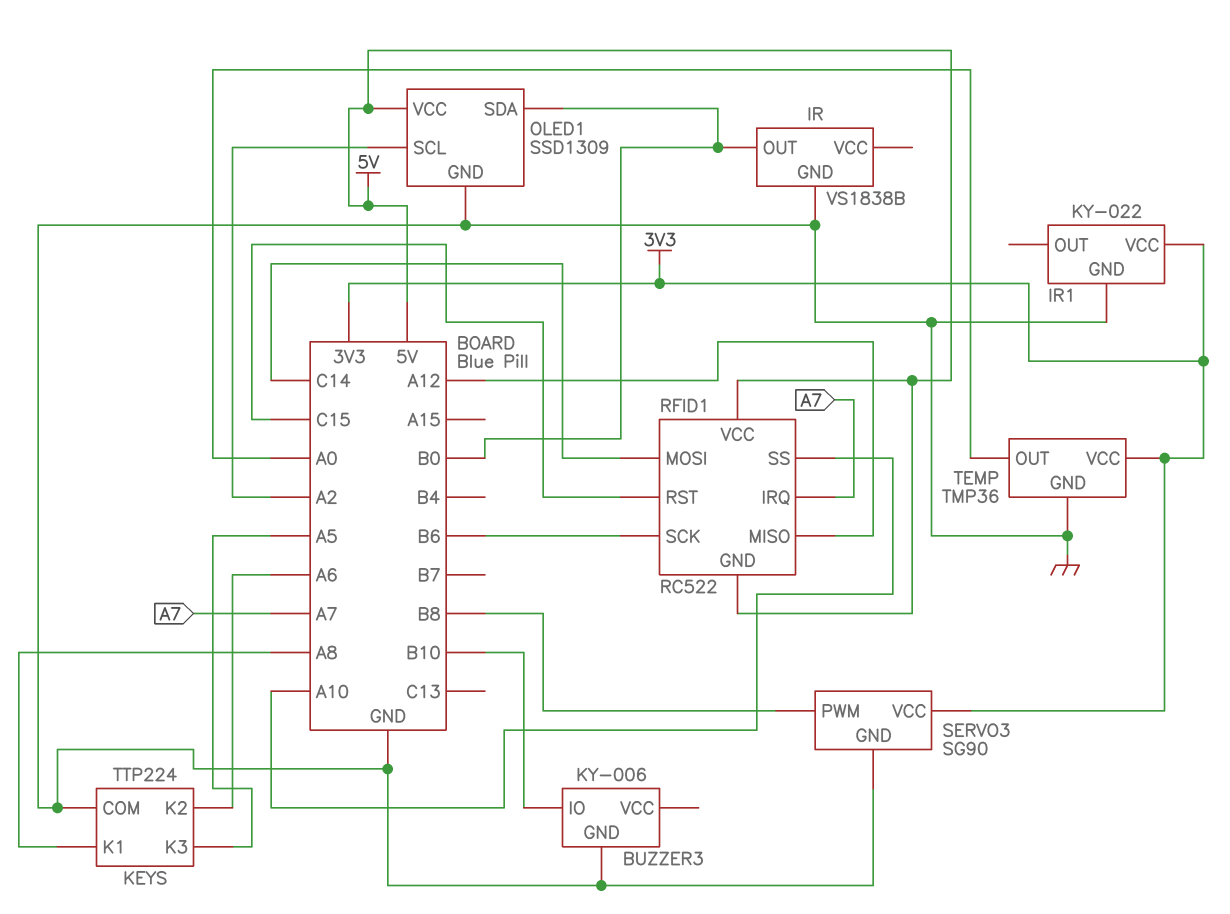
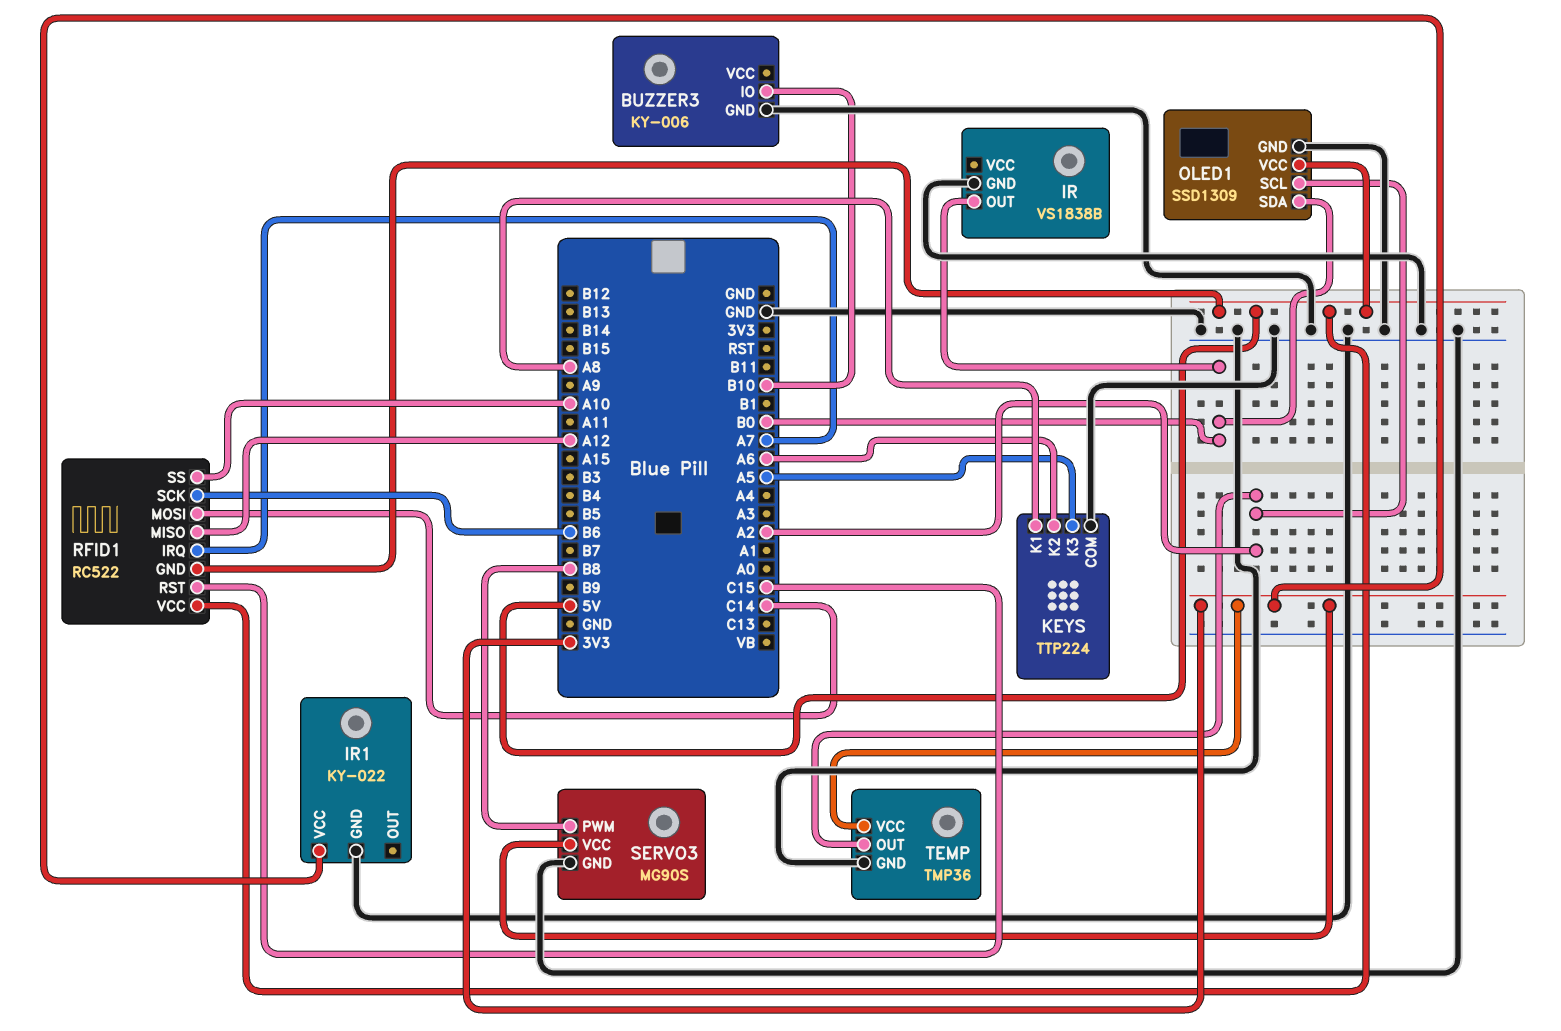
SERVO3: SG90 -> MG90S
TEMP pin OUT: A0 -> A2

